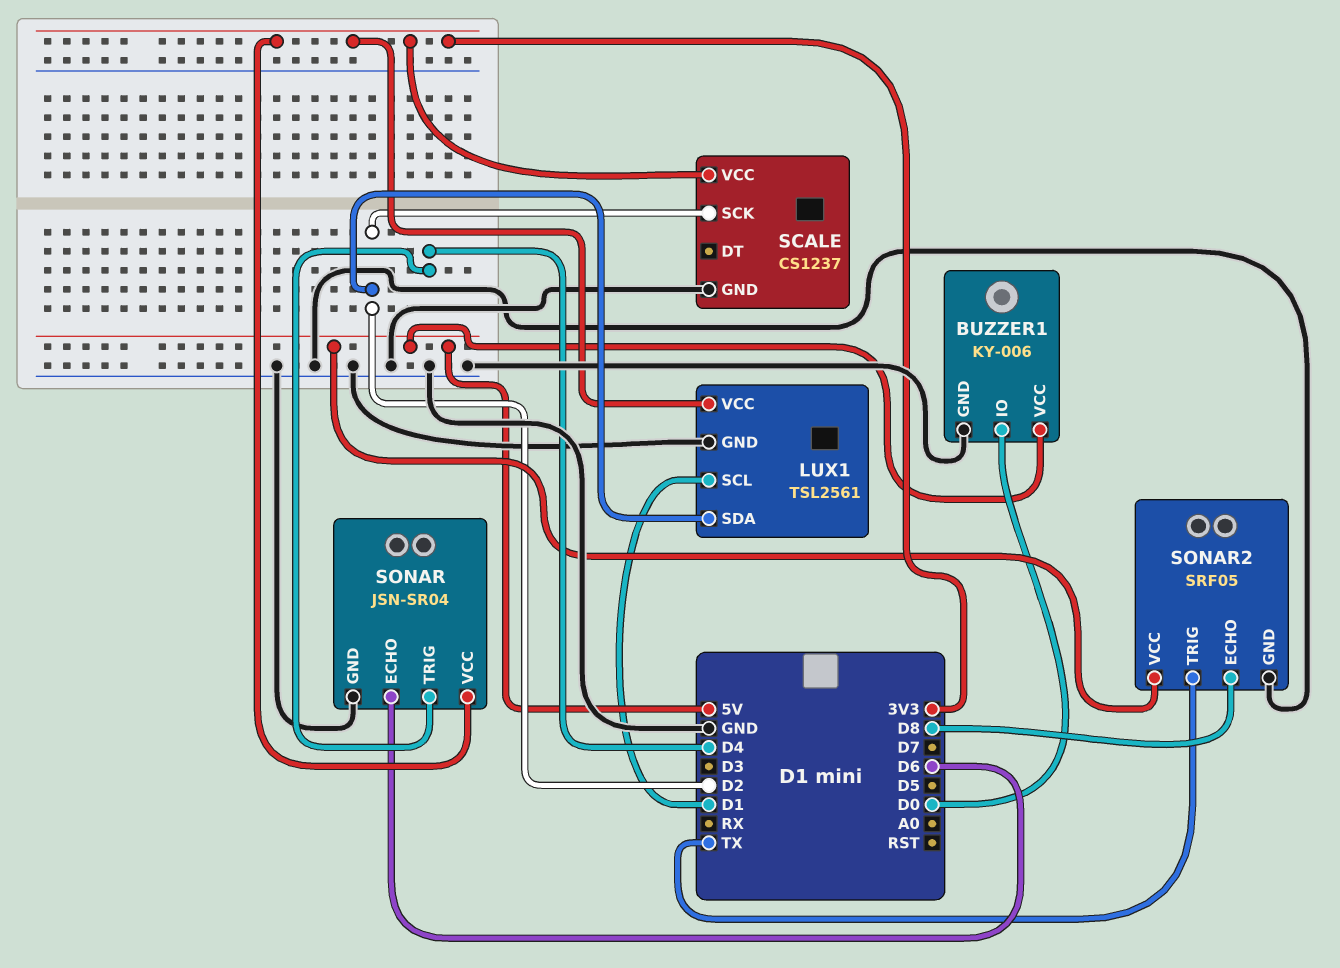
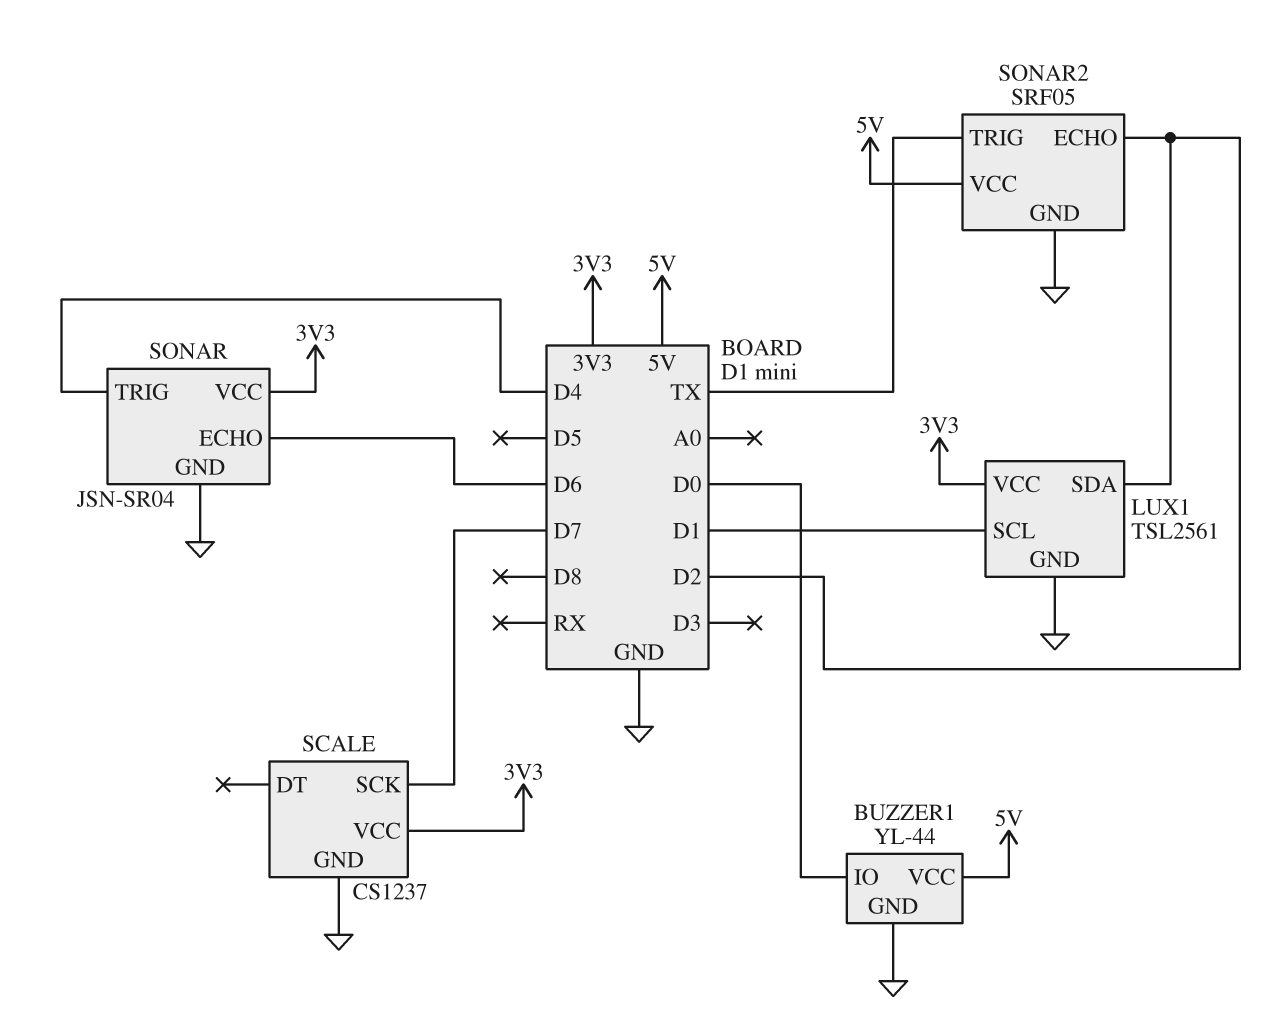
BUZZER1: KY-006 -> YL-44
SCALE pin SCK: D2 -> D7
SONAR2 pin ECHO: D8 -> D2

